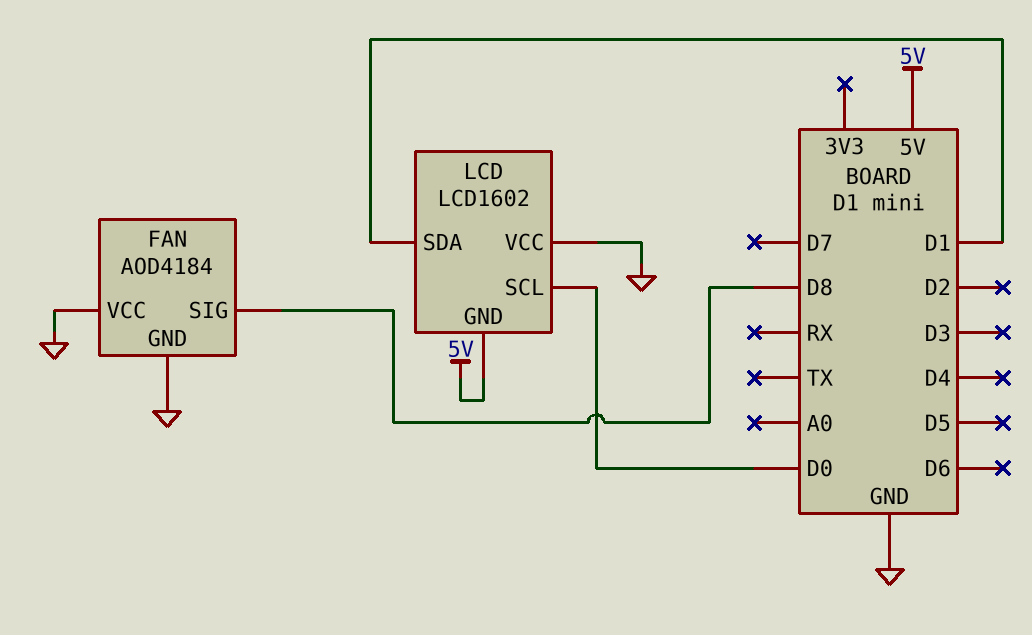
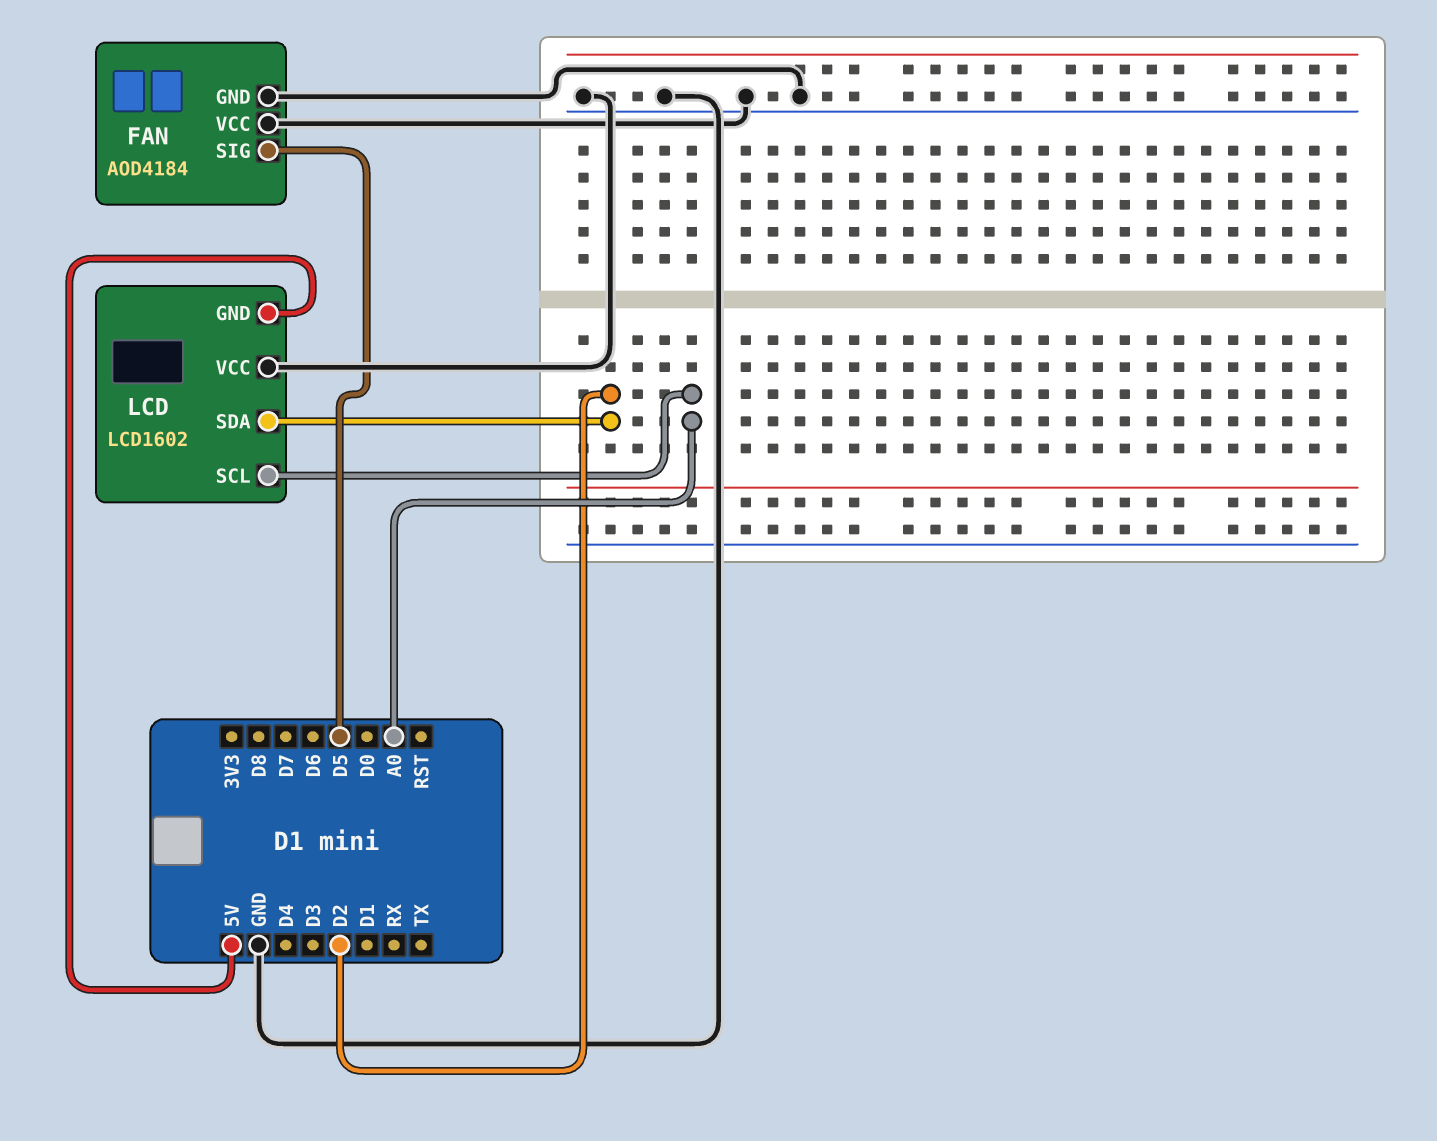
FAN pin SIG: D8 -> D5
LCD pin SCL: D0 -> A0
LCD pin SDA: D1 -> D2

